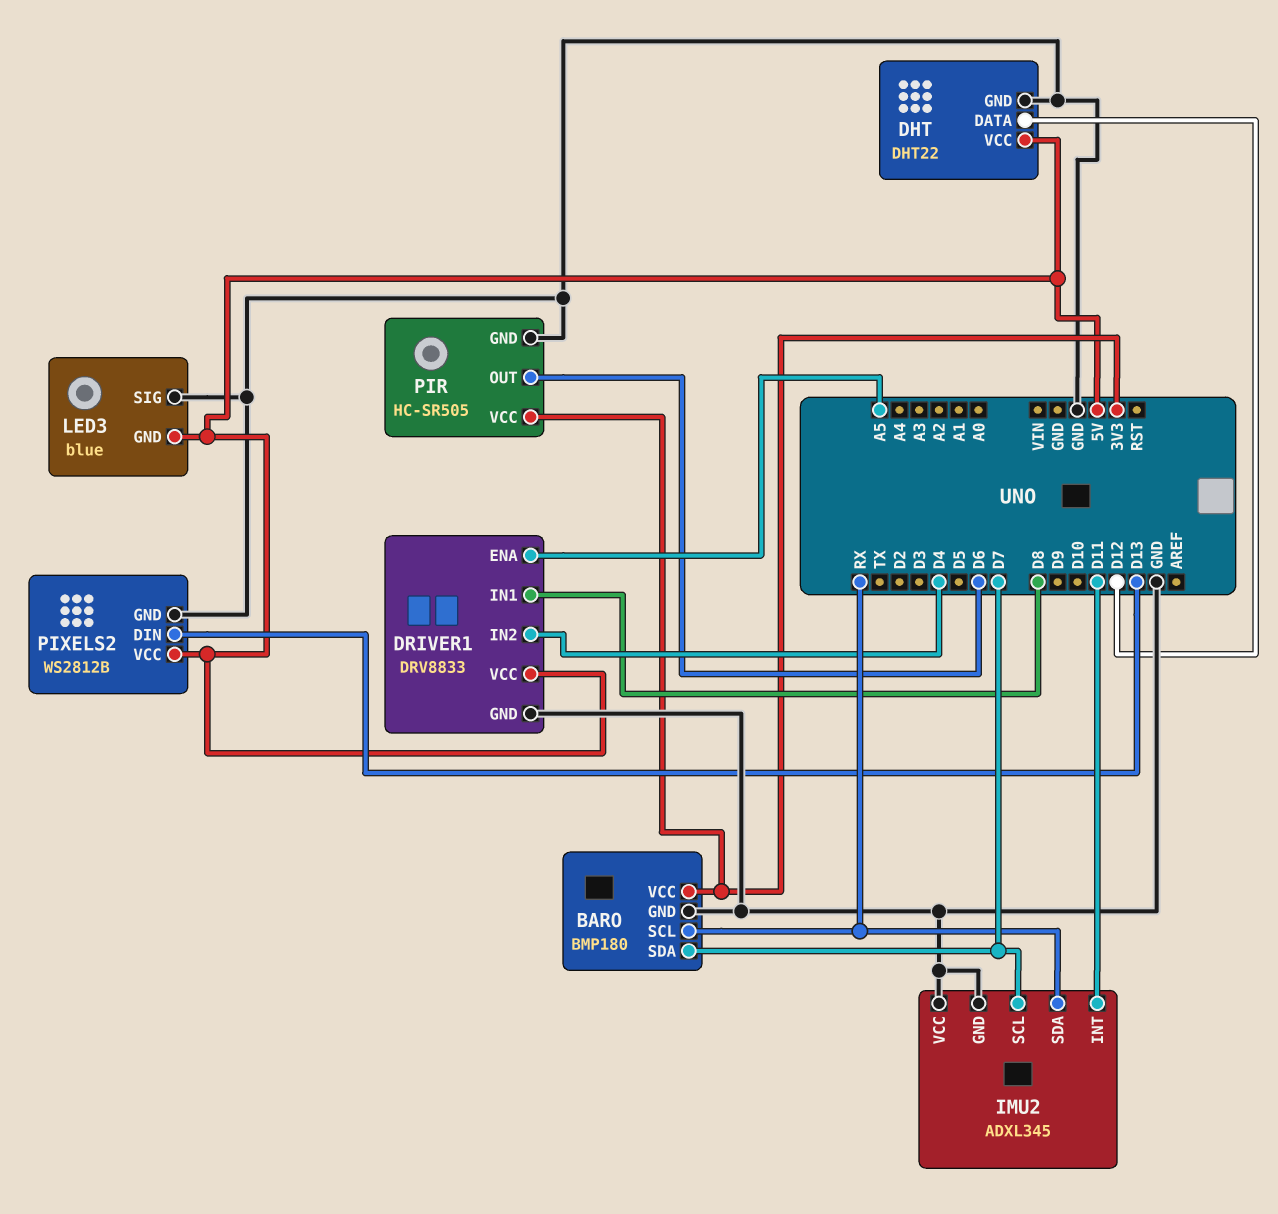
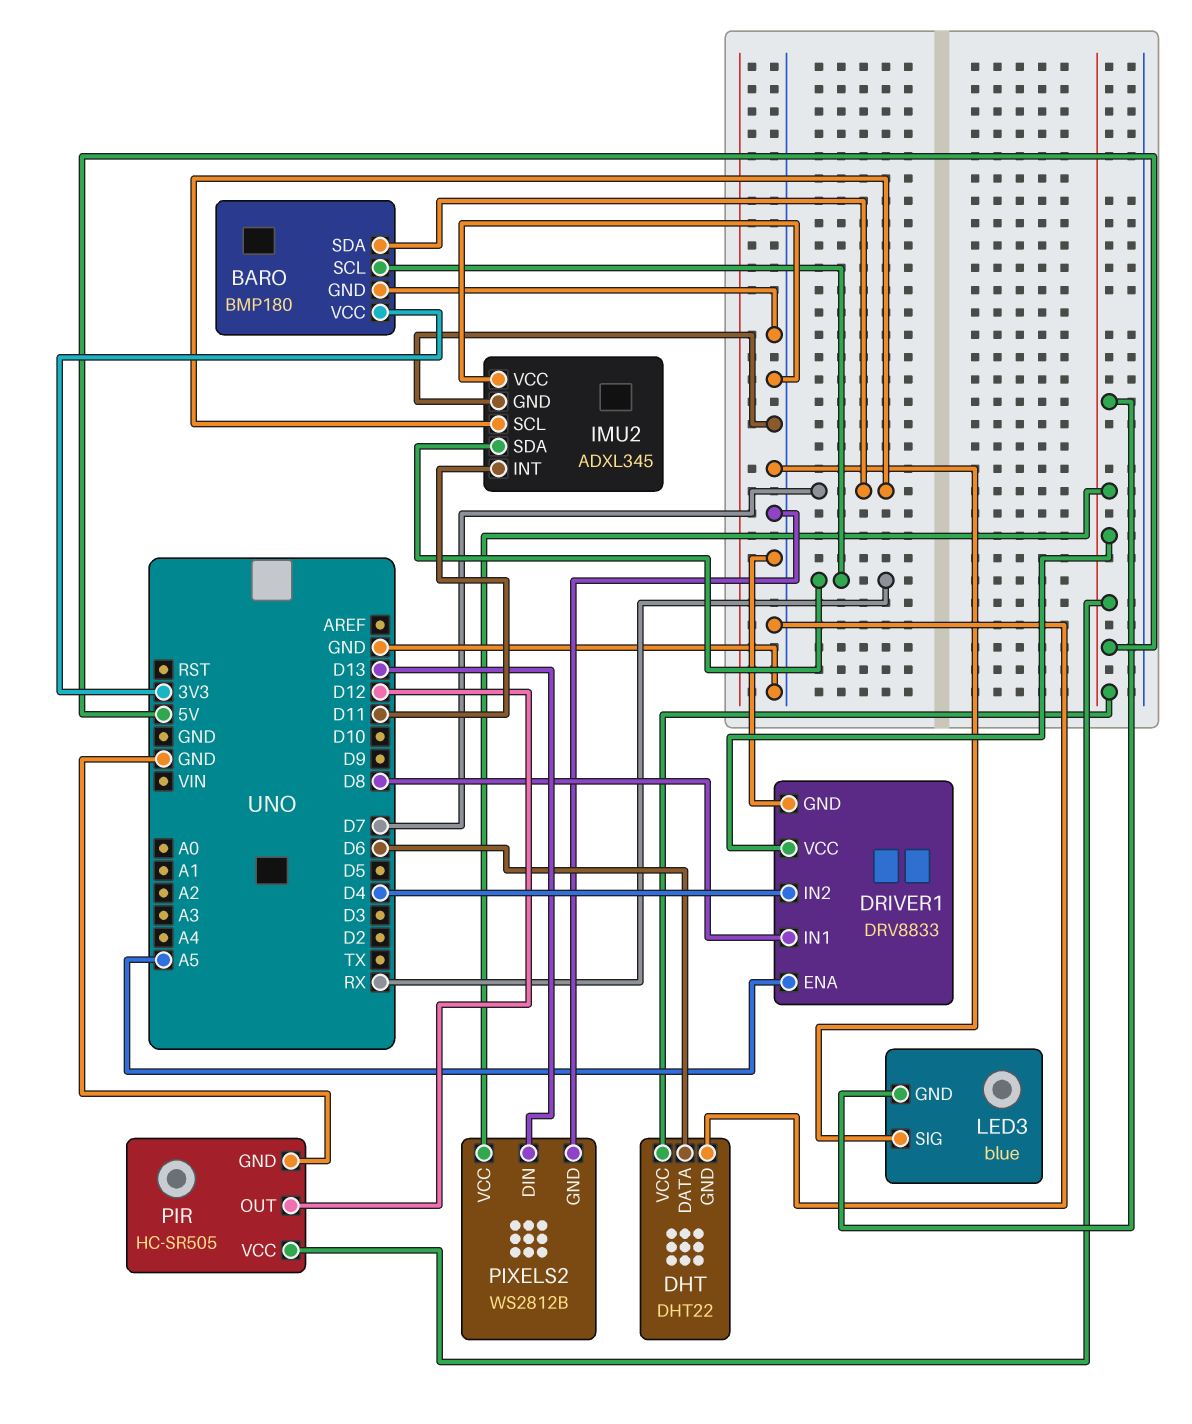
DHT pin DATA: D12 -> D6
PIR pin OUT: D6 -> D12
PIR pin VCC: 3V3 -> 5V

